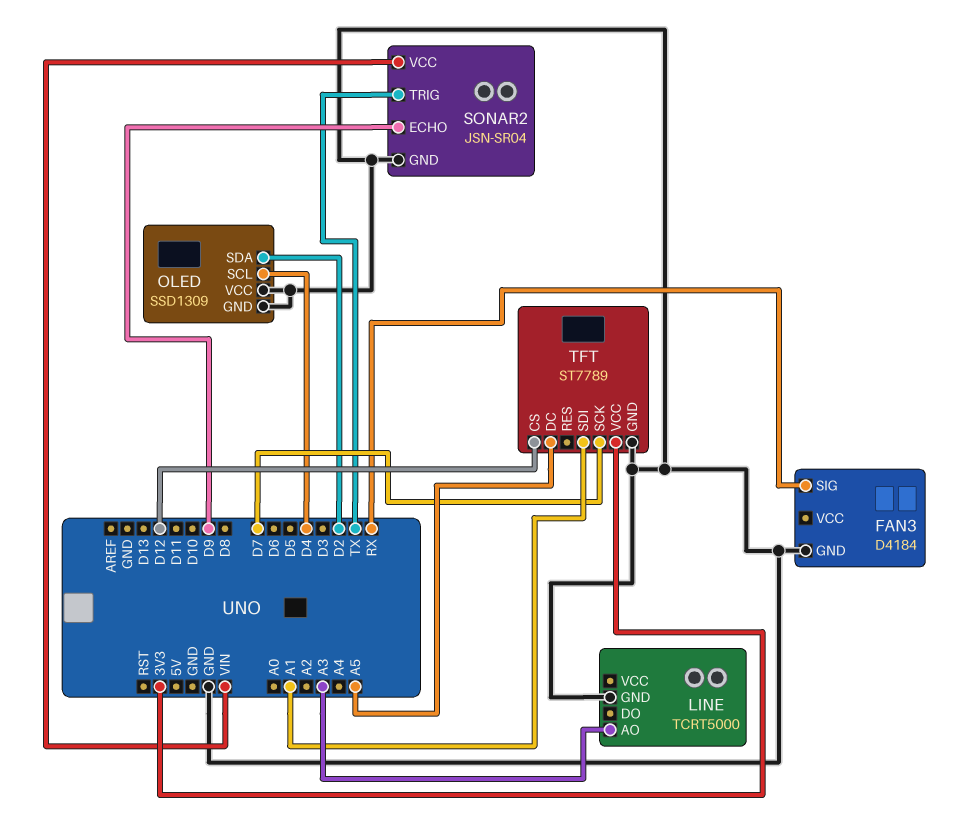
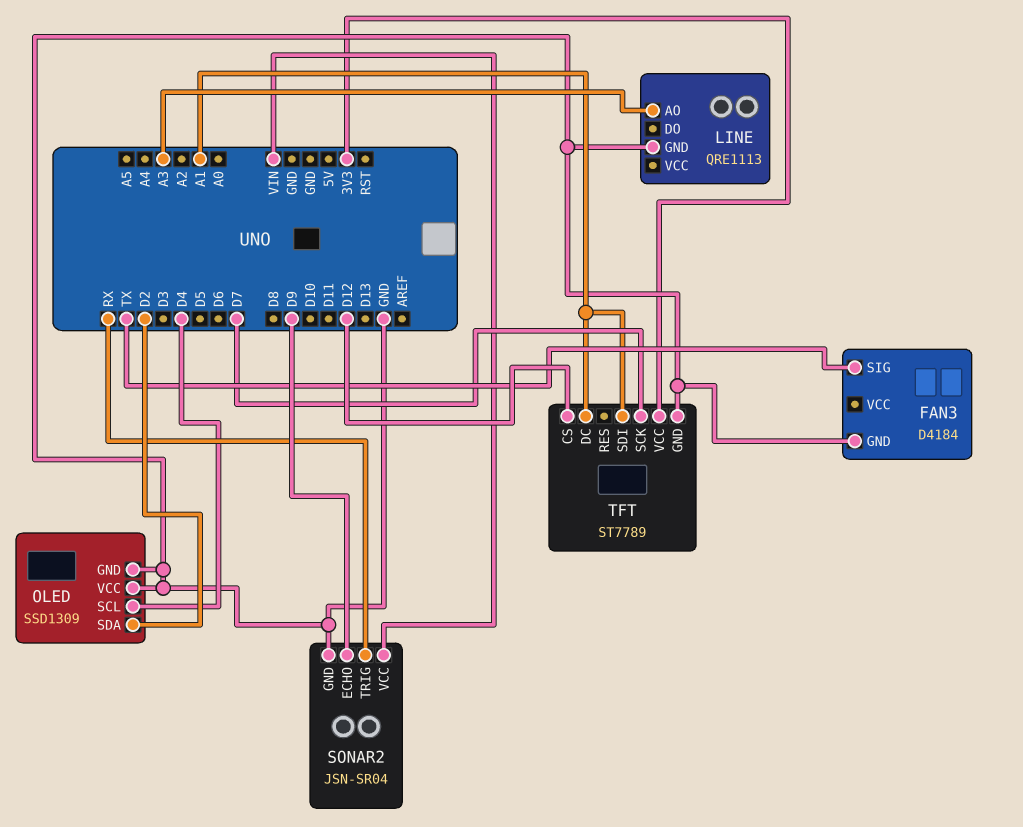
FAN3 pin SIG: RX -> TX
LINE: TCRT5000 -> QRE1113
SONAR2 pin TRIG: TX -> RX
TFT pin DC: A5 -> A1

